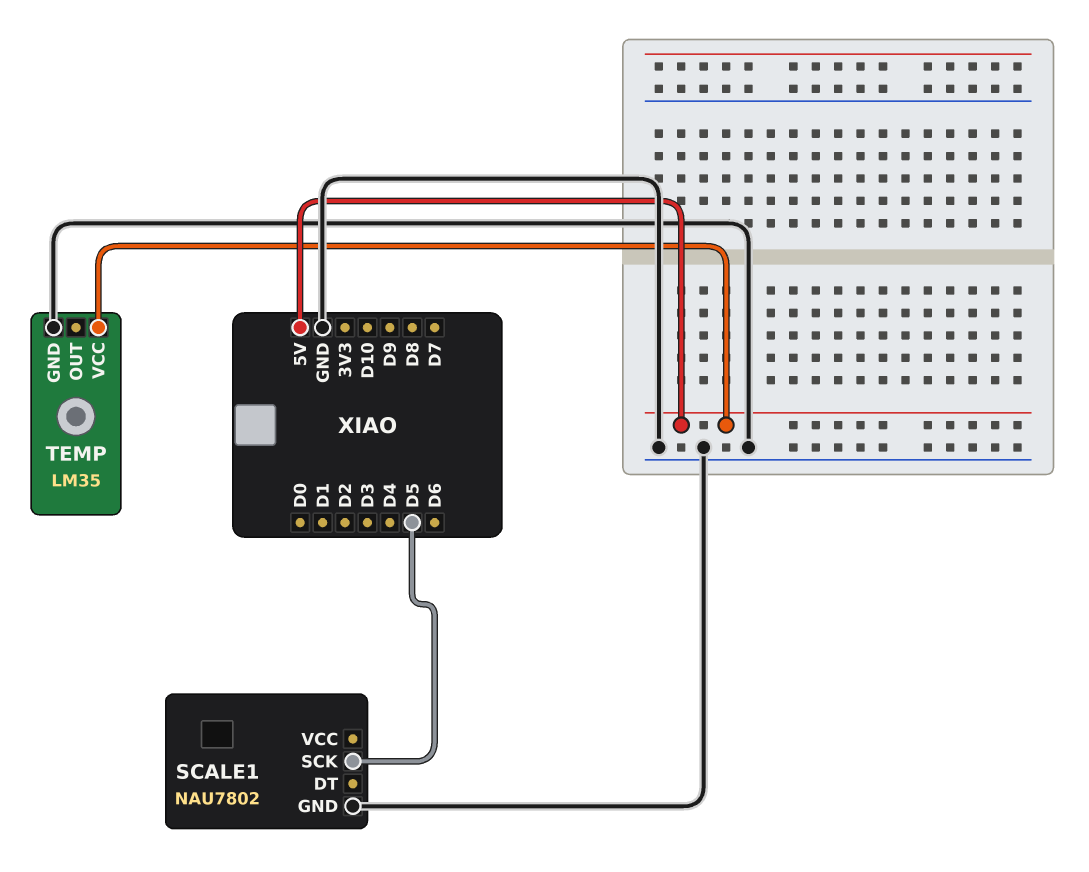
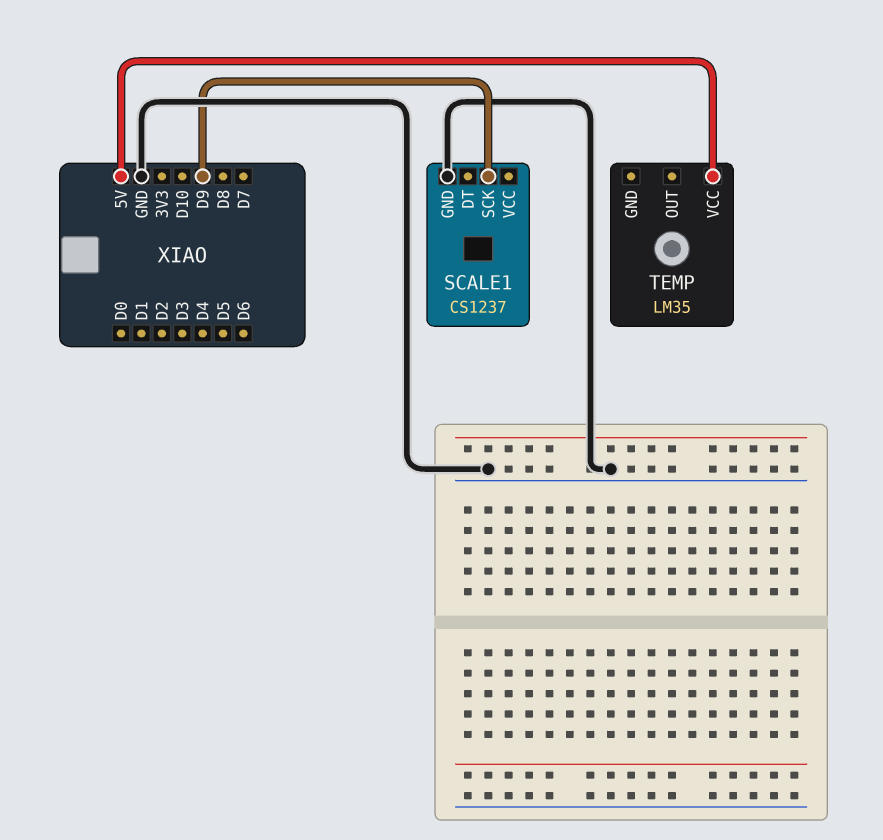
SCALE1: NAU7802 -> CS1237
SCALE1 pin SCK: D5 -> D9
TEMP pin GND: GND -> none

